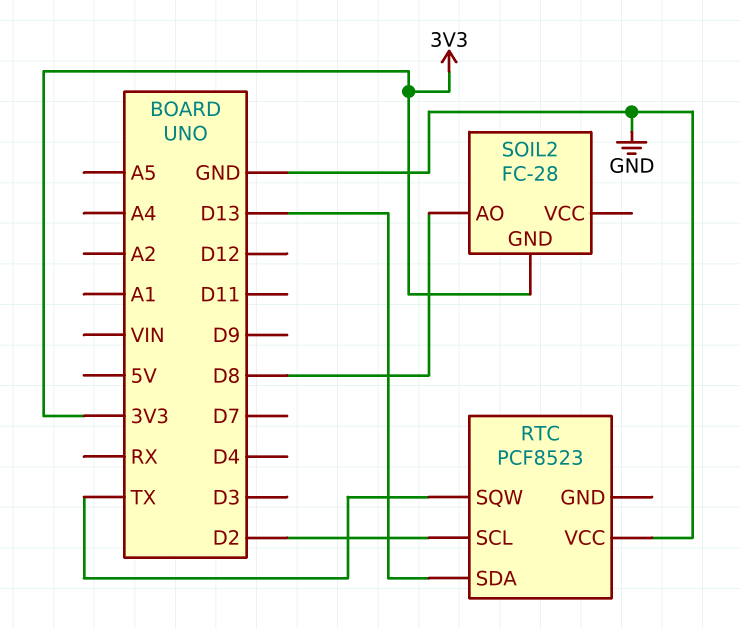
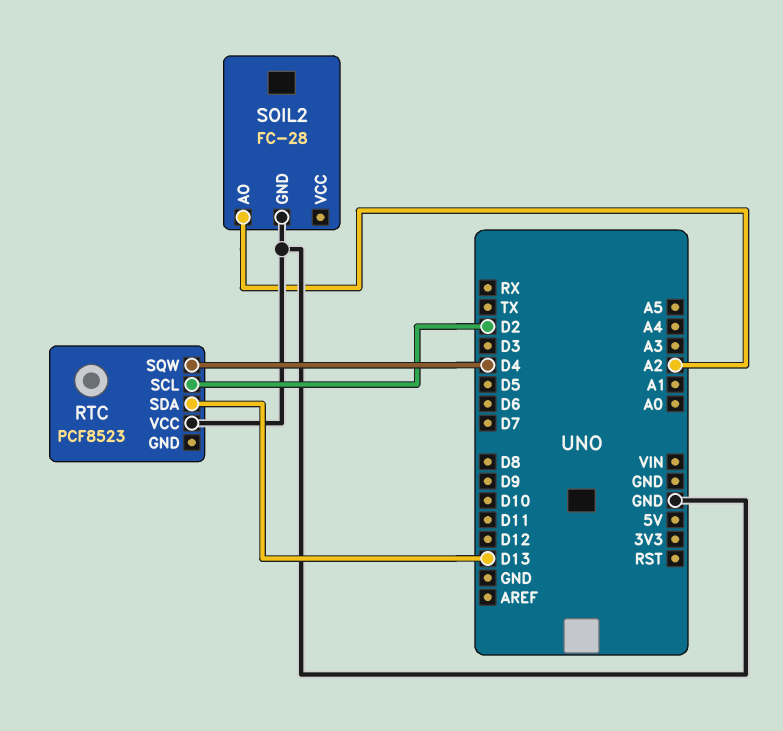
RTC pin SQW: TX -> D4
SOIL2 pin AO: D8 -> A2
SOIL2 pin GND: 3V3 -> GND

